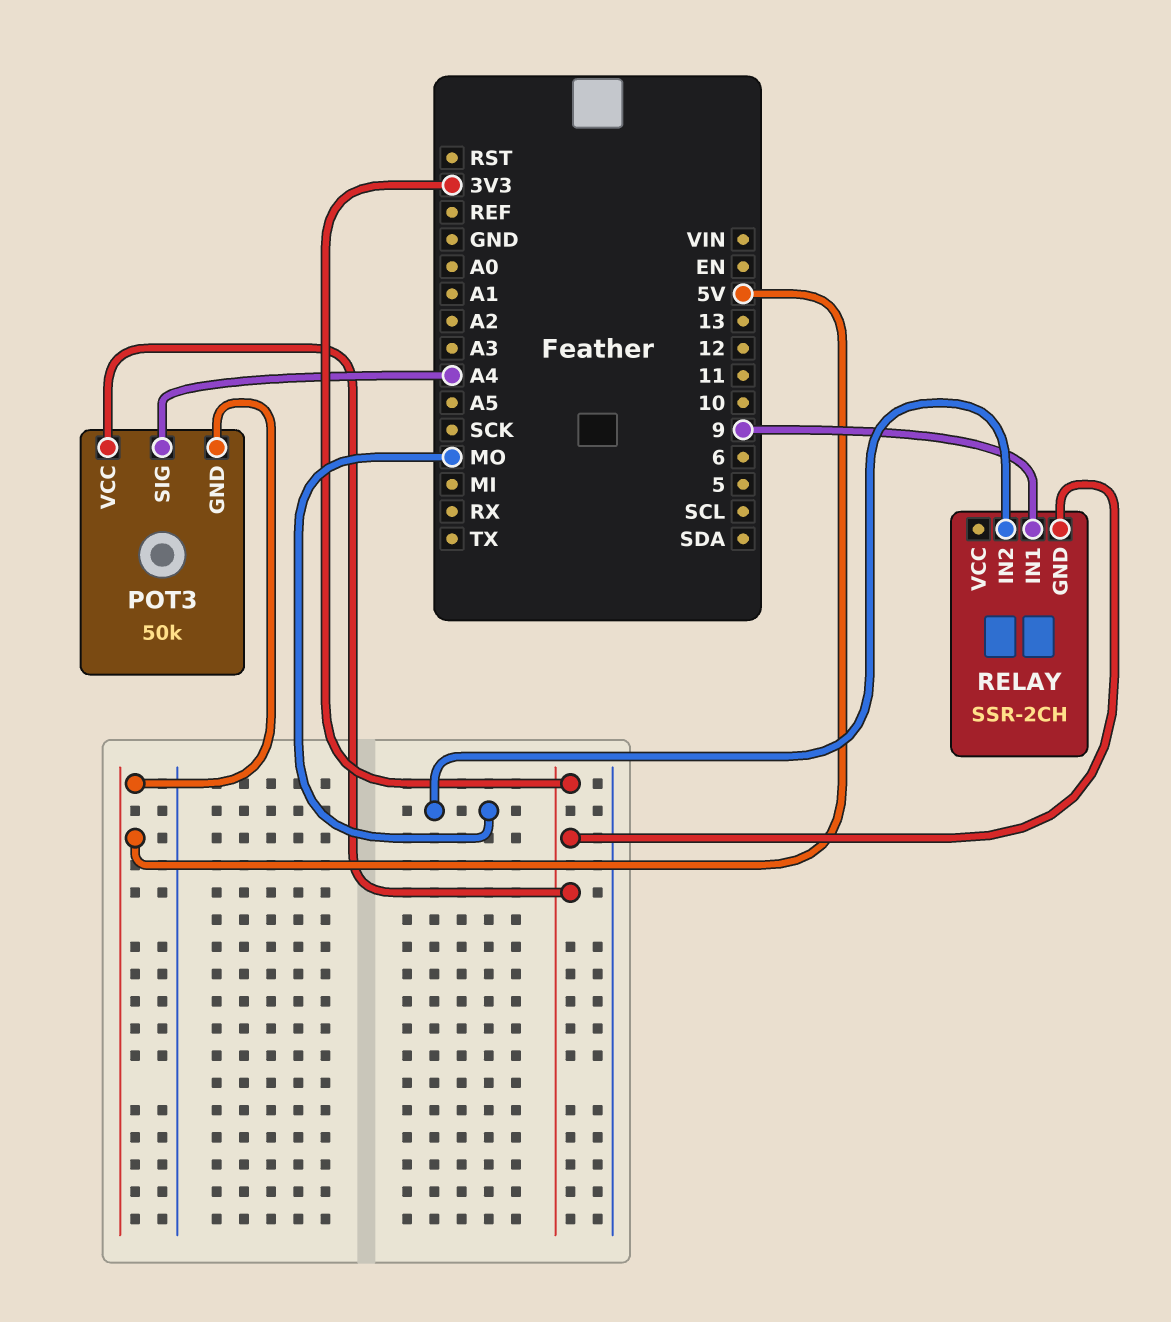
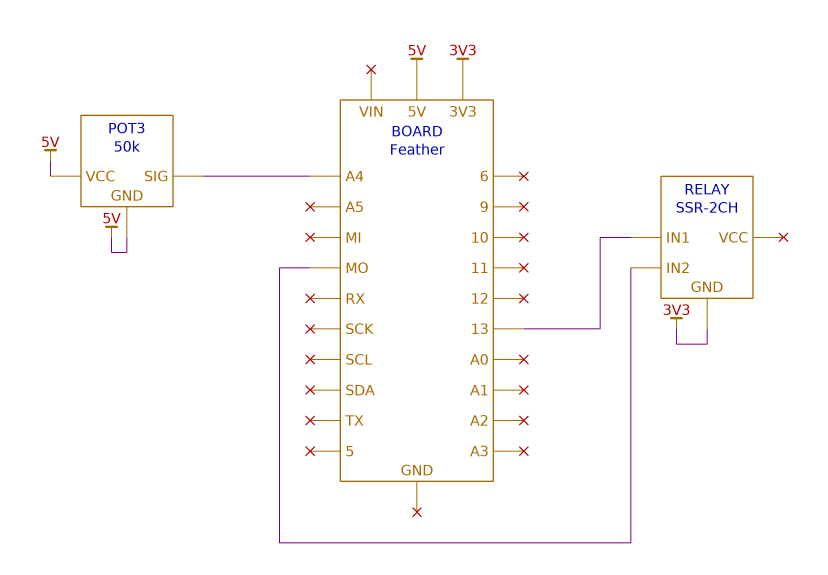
POT3 pin VCC: 3V3 -> 5V
RELAY pin IN1: 9 -> 13

